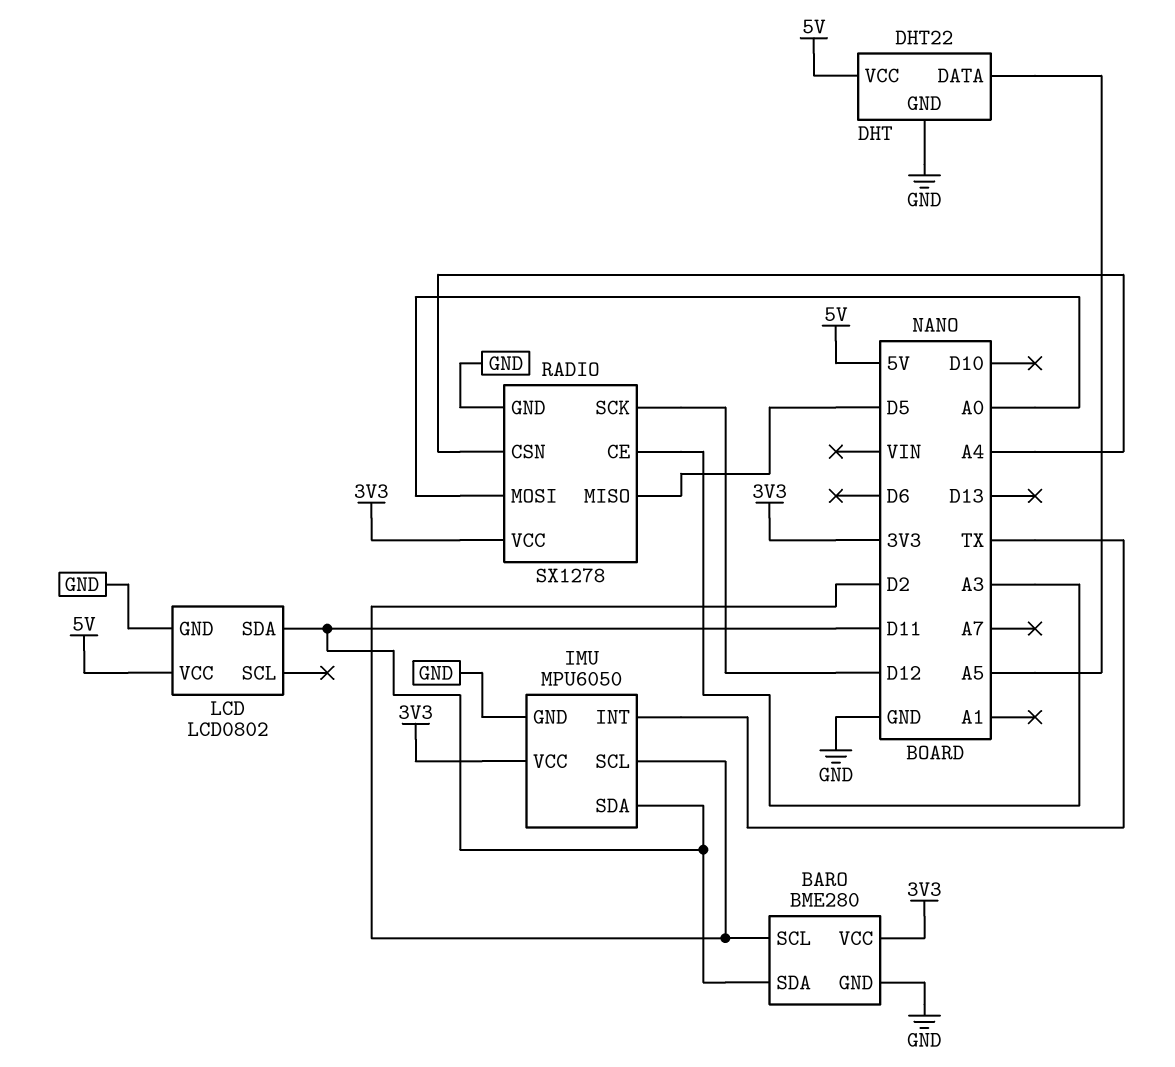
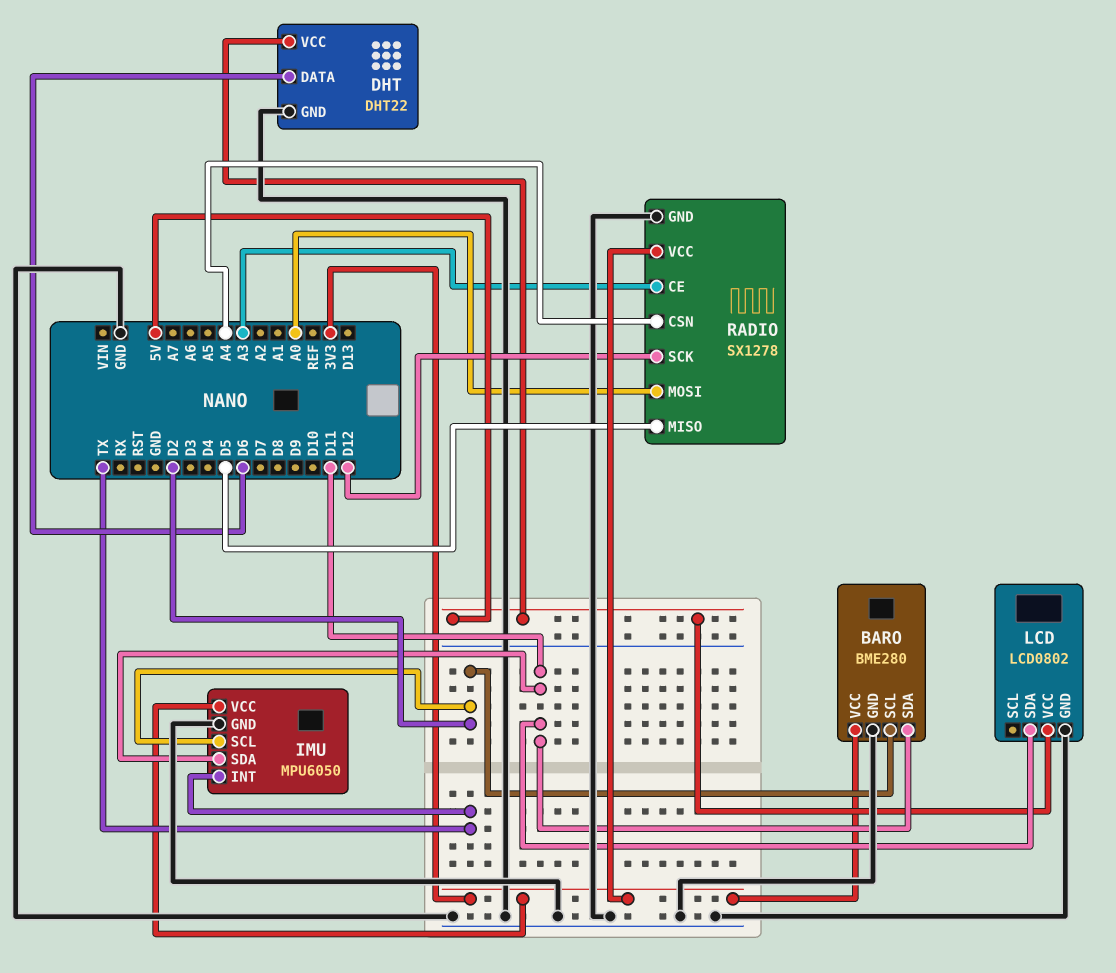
DHT pin DATA: A5 -> D6

